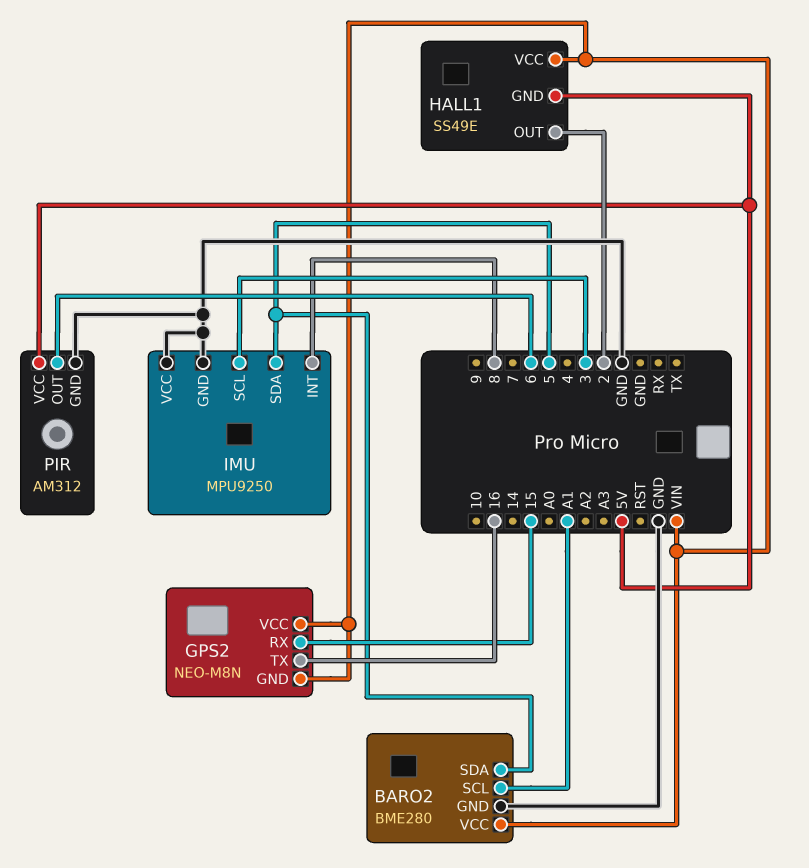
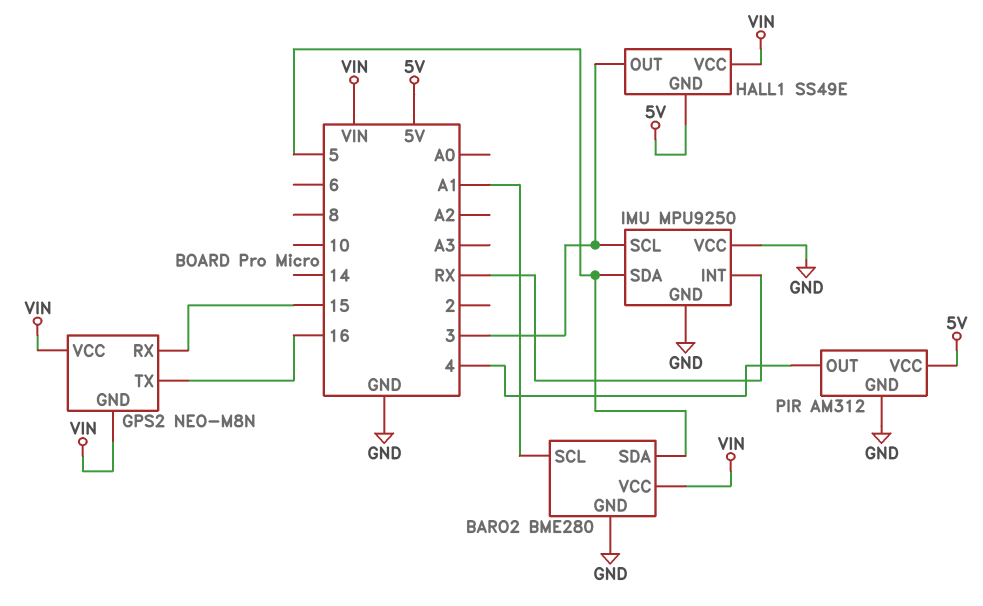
HALL1 pin OUT: 2 -> 3
IMU pin INT: 8 -> RX
PIR pin OUT: 6 -> 4

